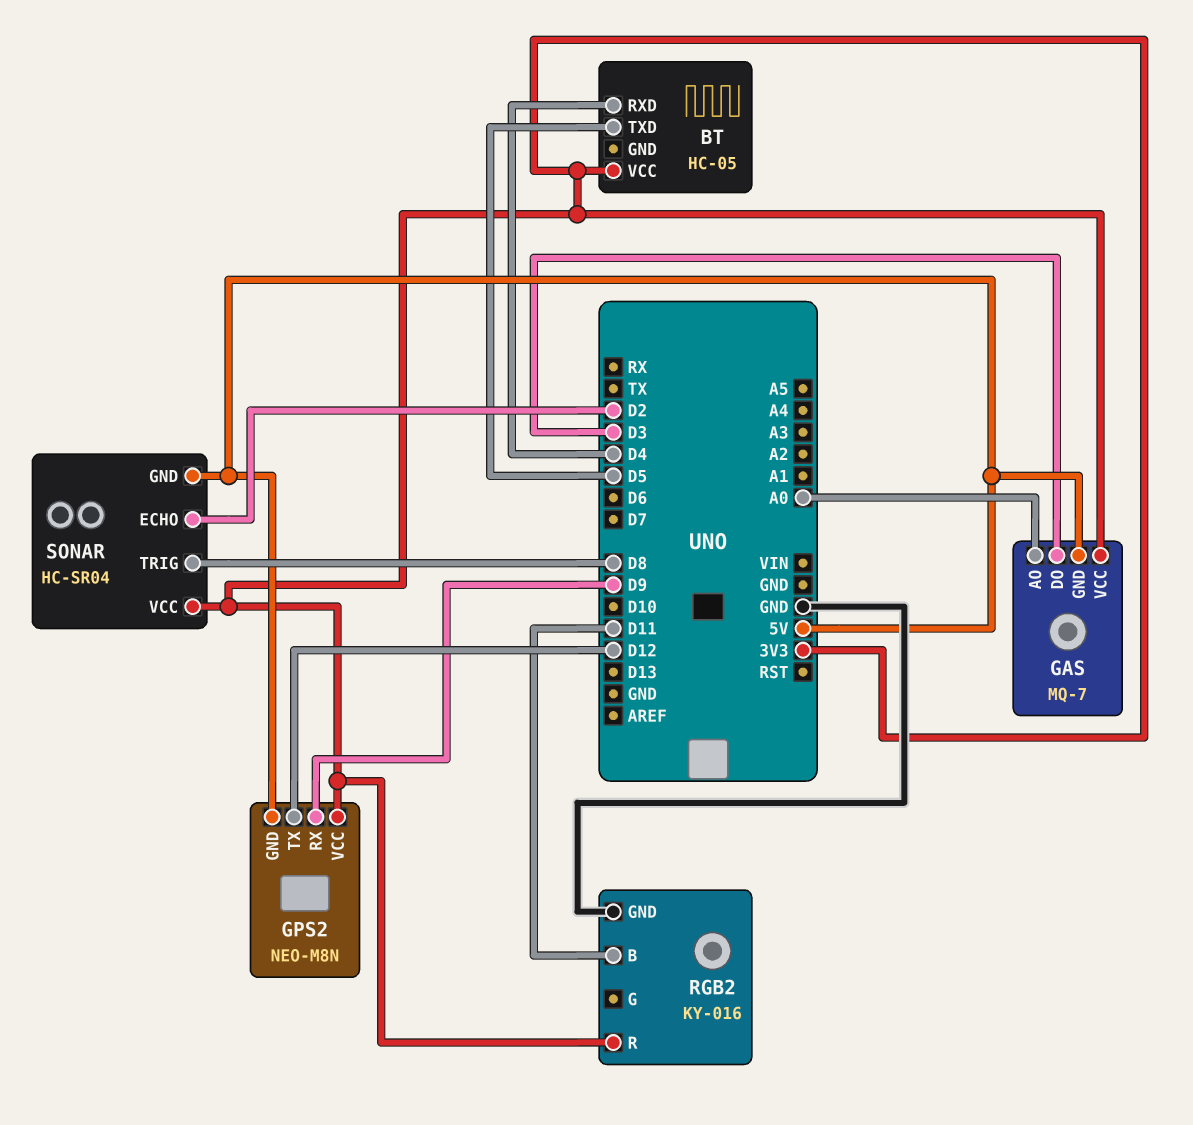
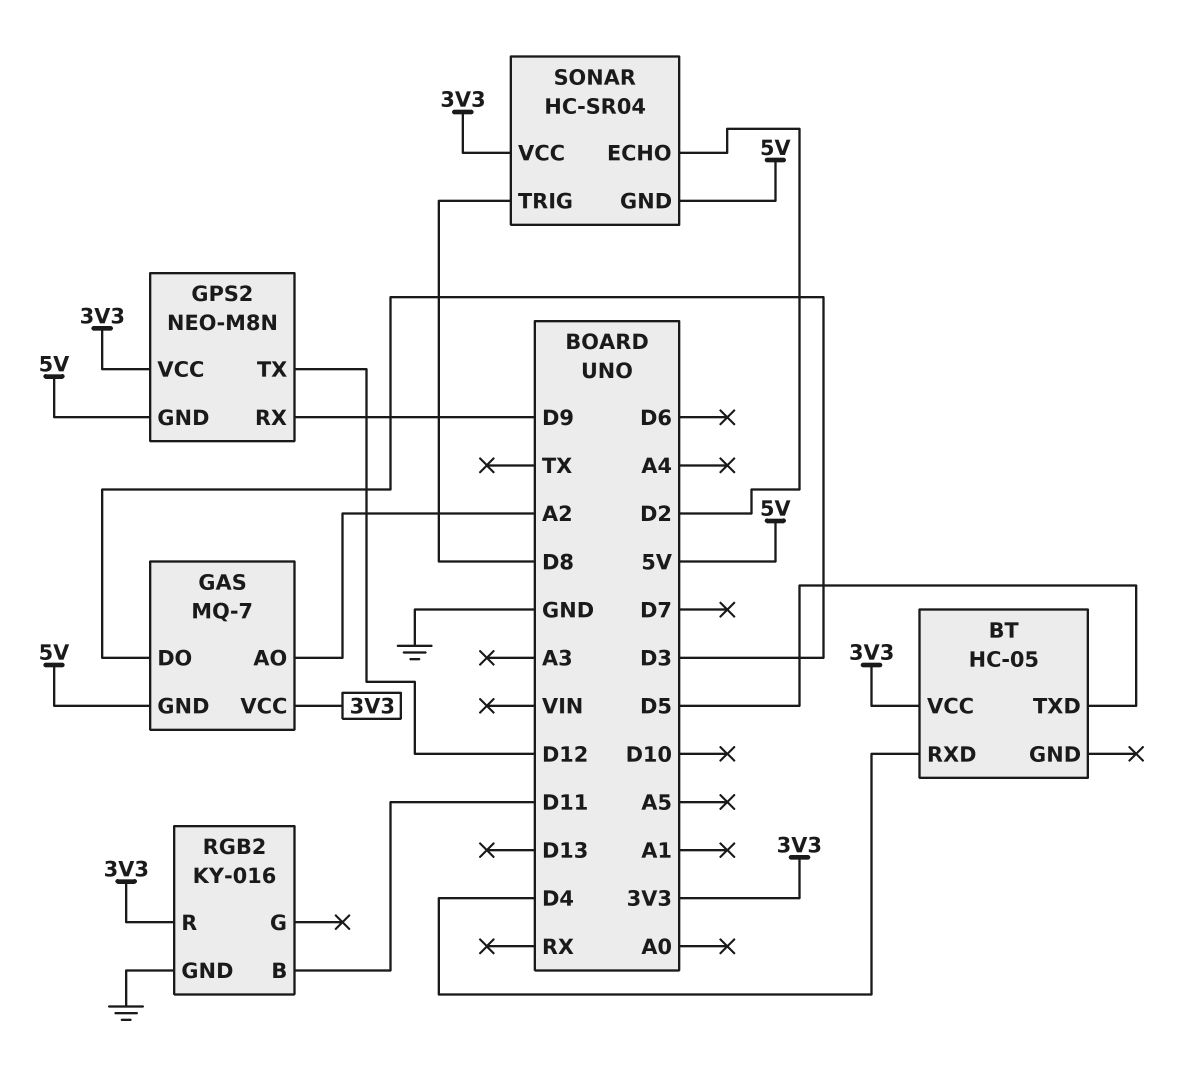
GAS pin AO: A0 -> A2

